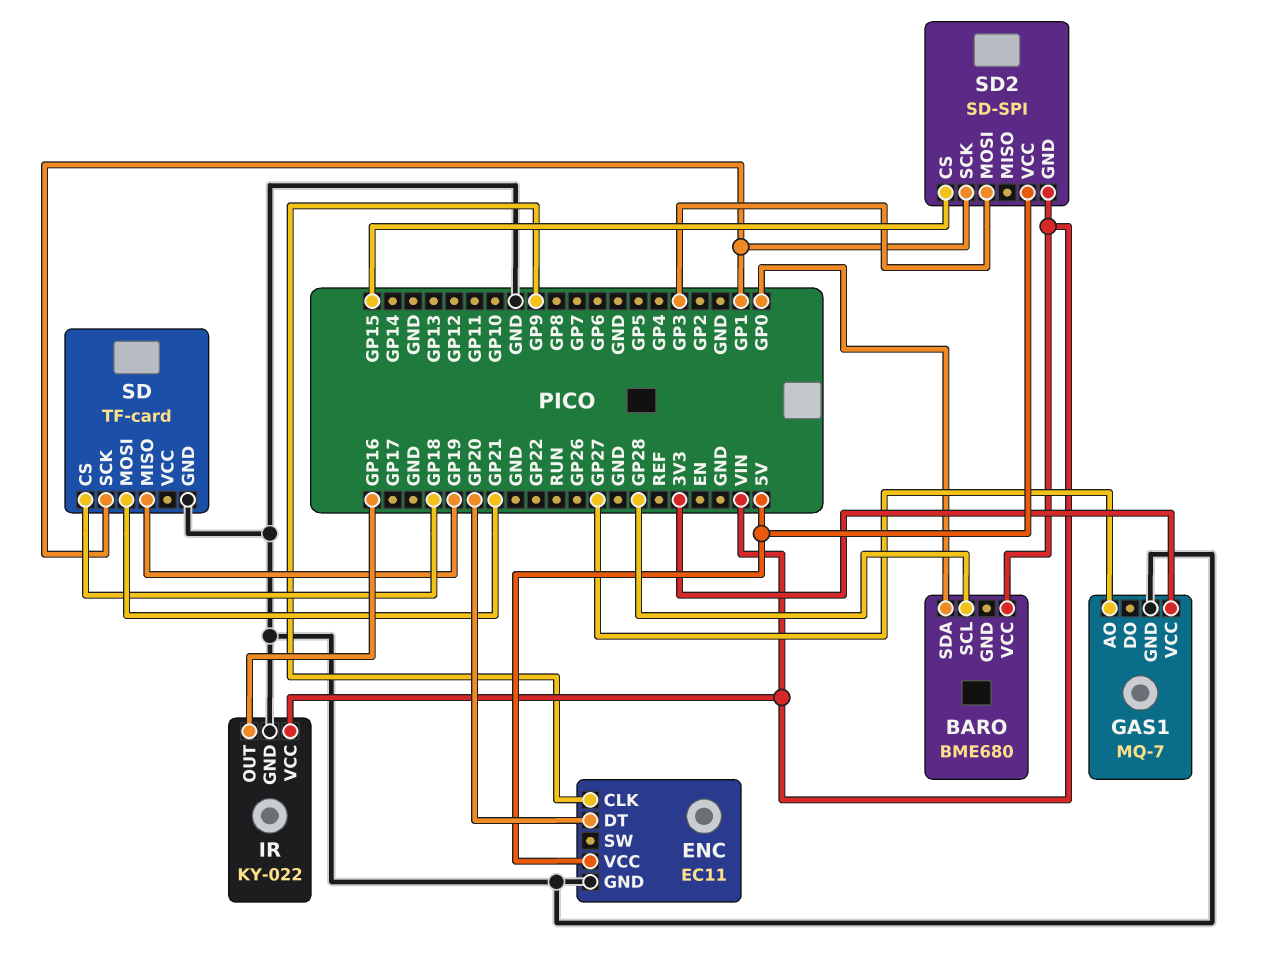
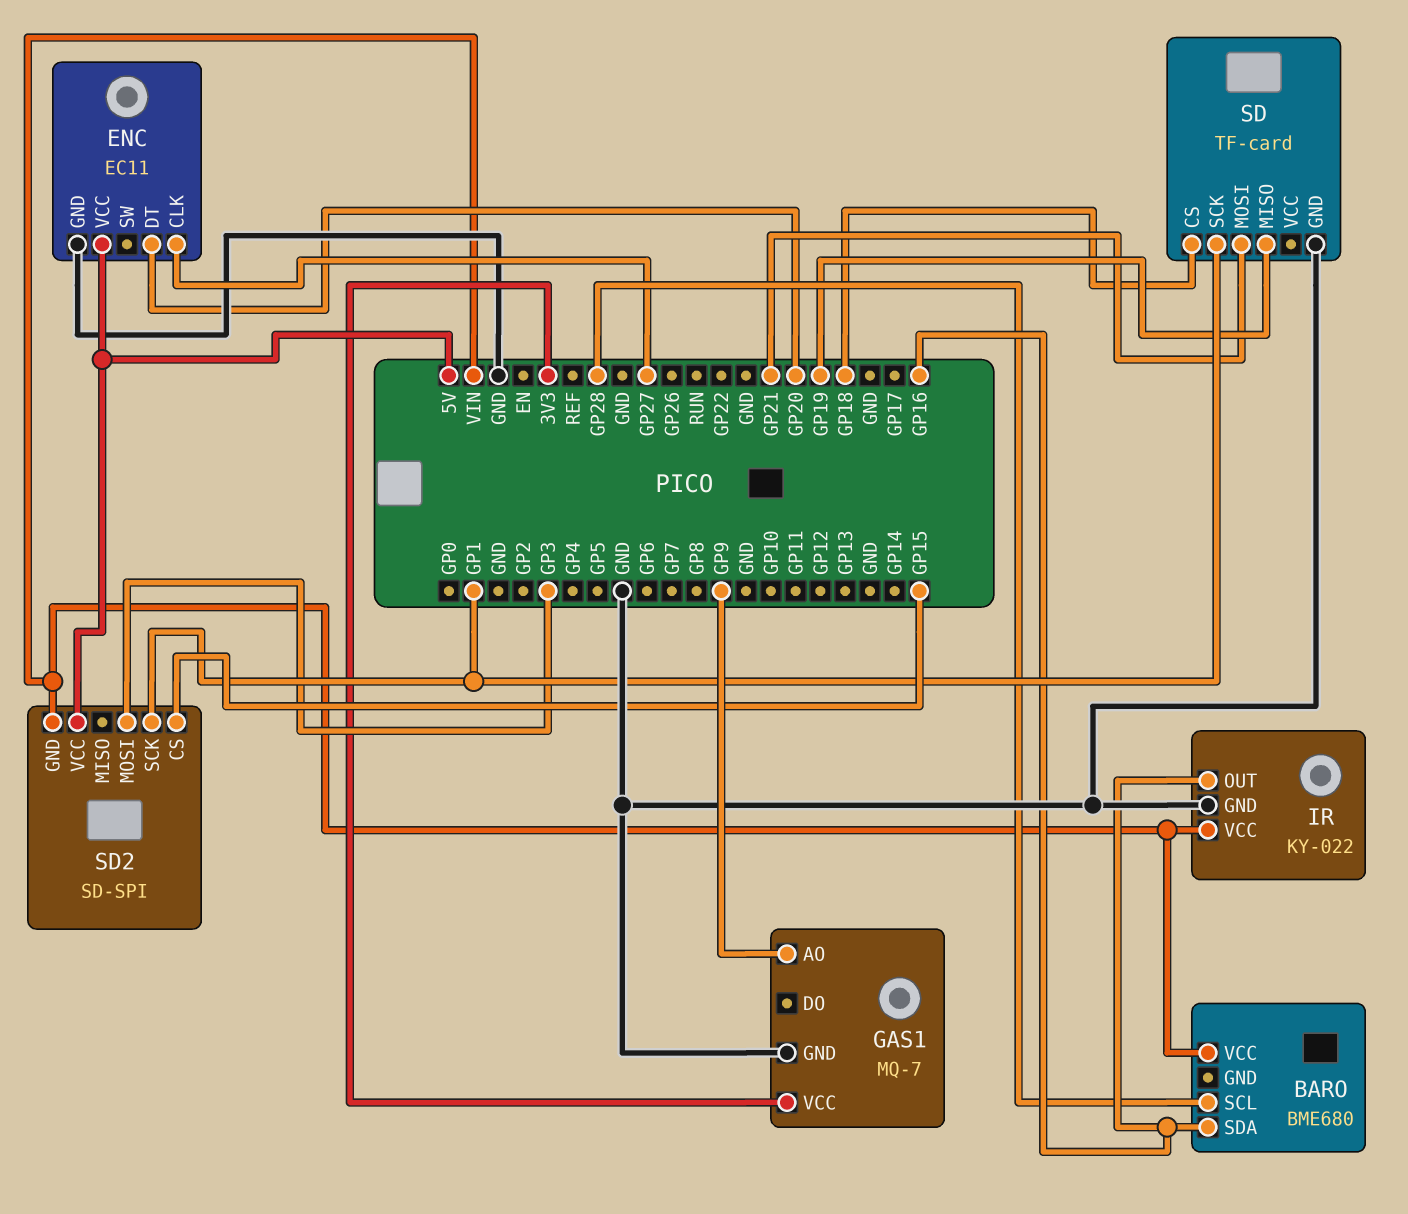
BARO pin SDA: GP0 -> GP16
ENC pin CLK: GP9 -> GP27
GAS1 pin AO: GP27 -> GP9

